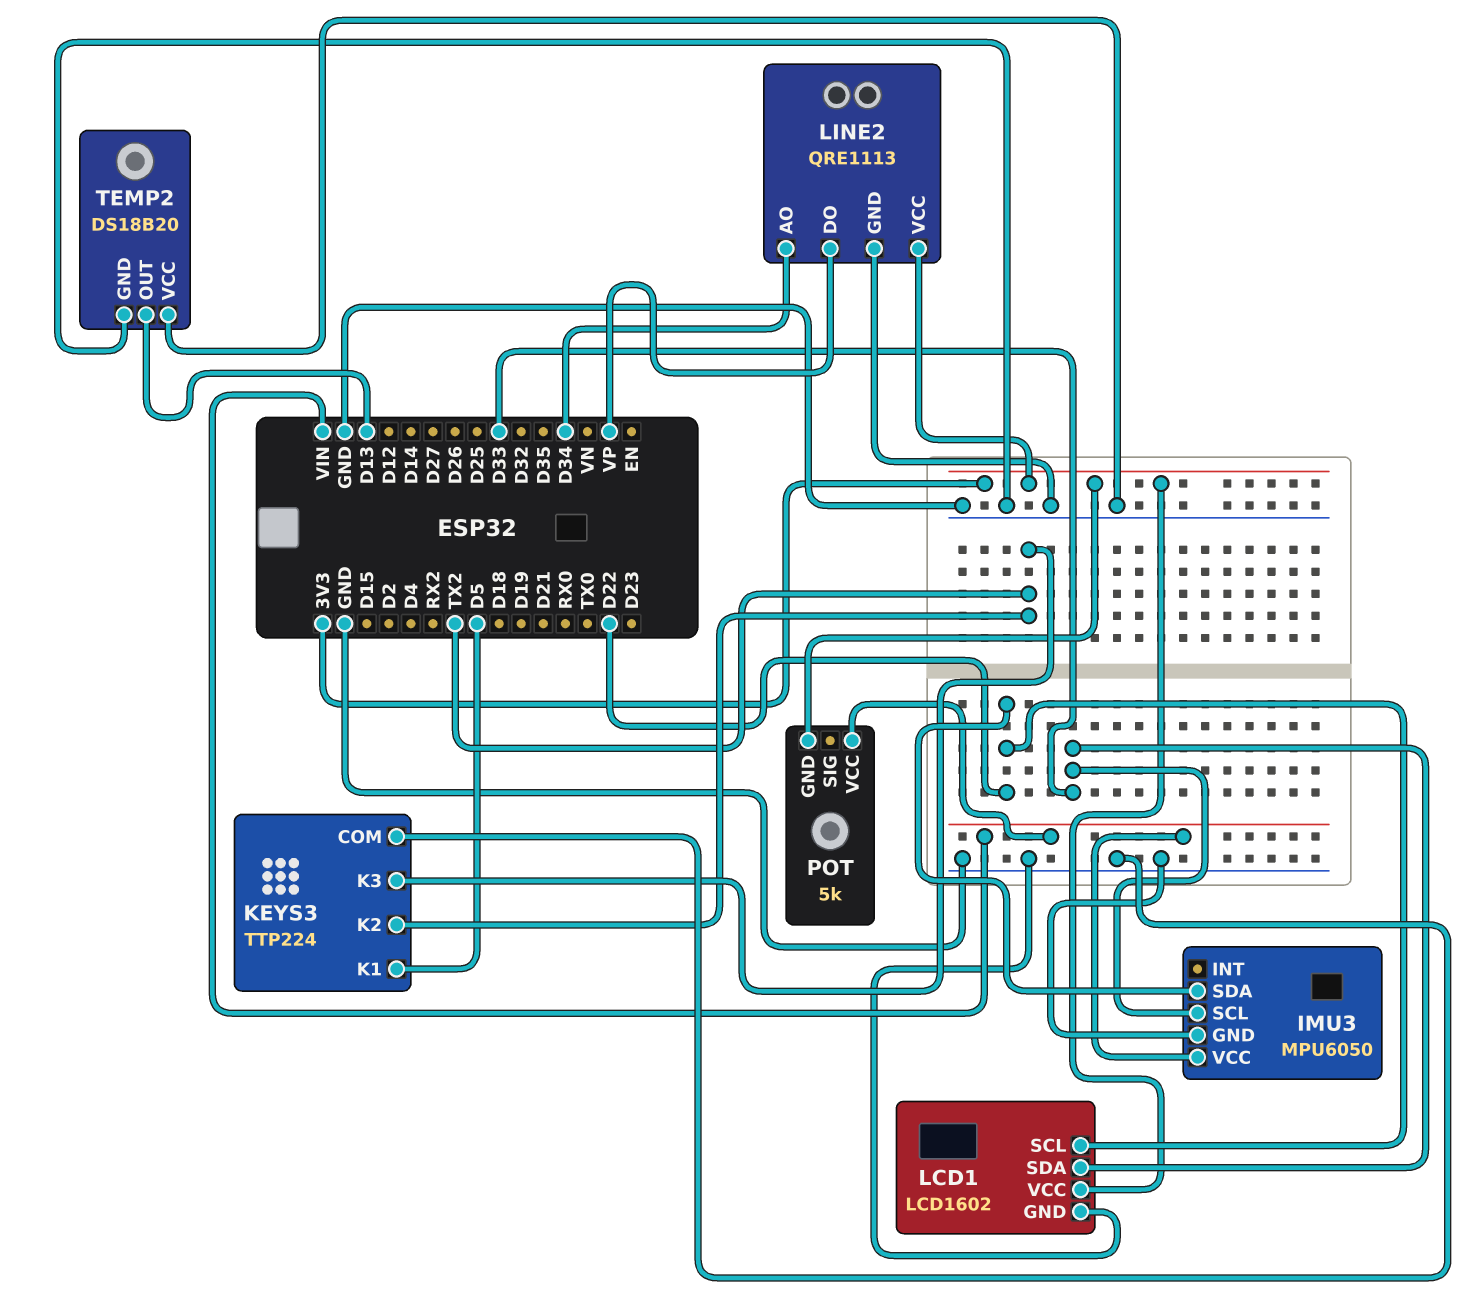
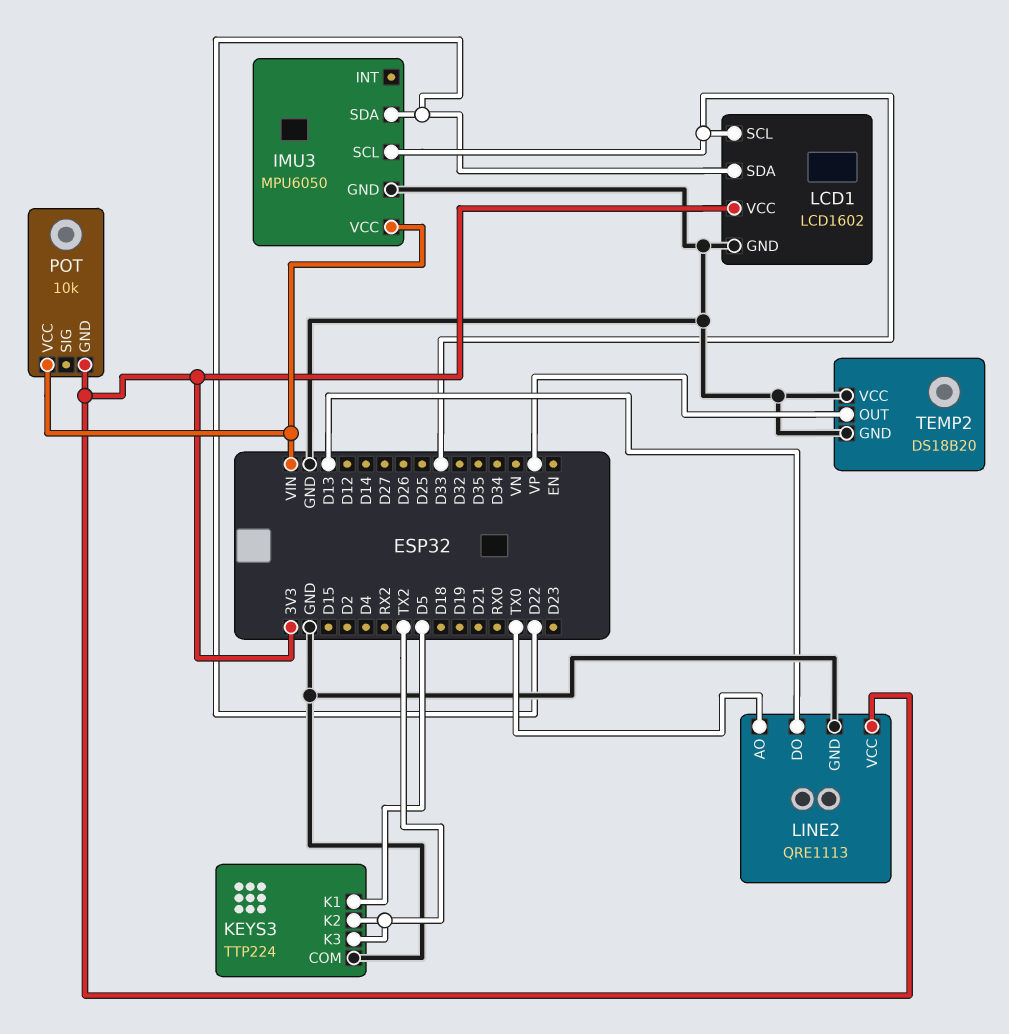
LCD1 pin SCL: D22 -> D33
LCD1 pin SDA: D33 -> D22
LINE2 pin AO: D34 -> TX0
LINE2 pin DO: VP -> D13
POT: 5k -> 10k
TEMP2 pin OUT: D13 -> VP

